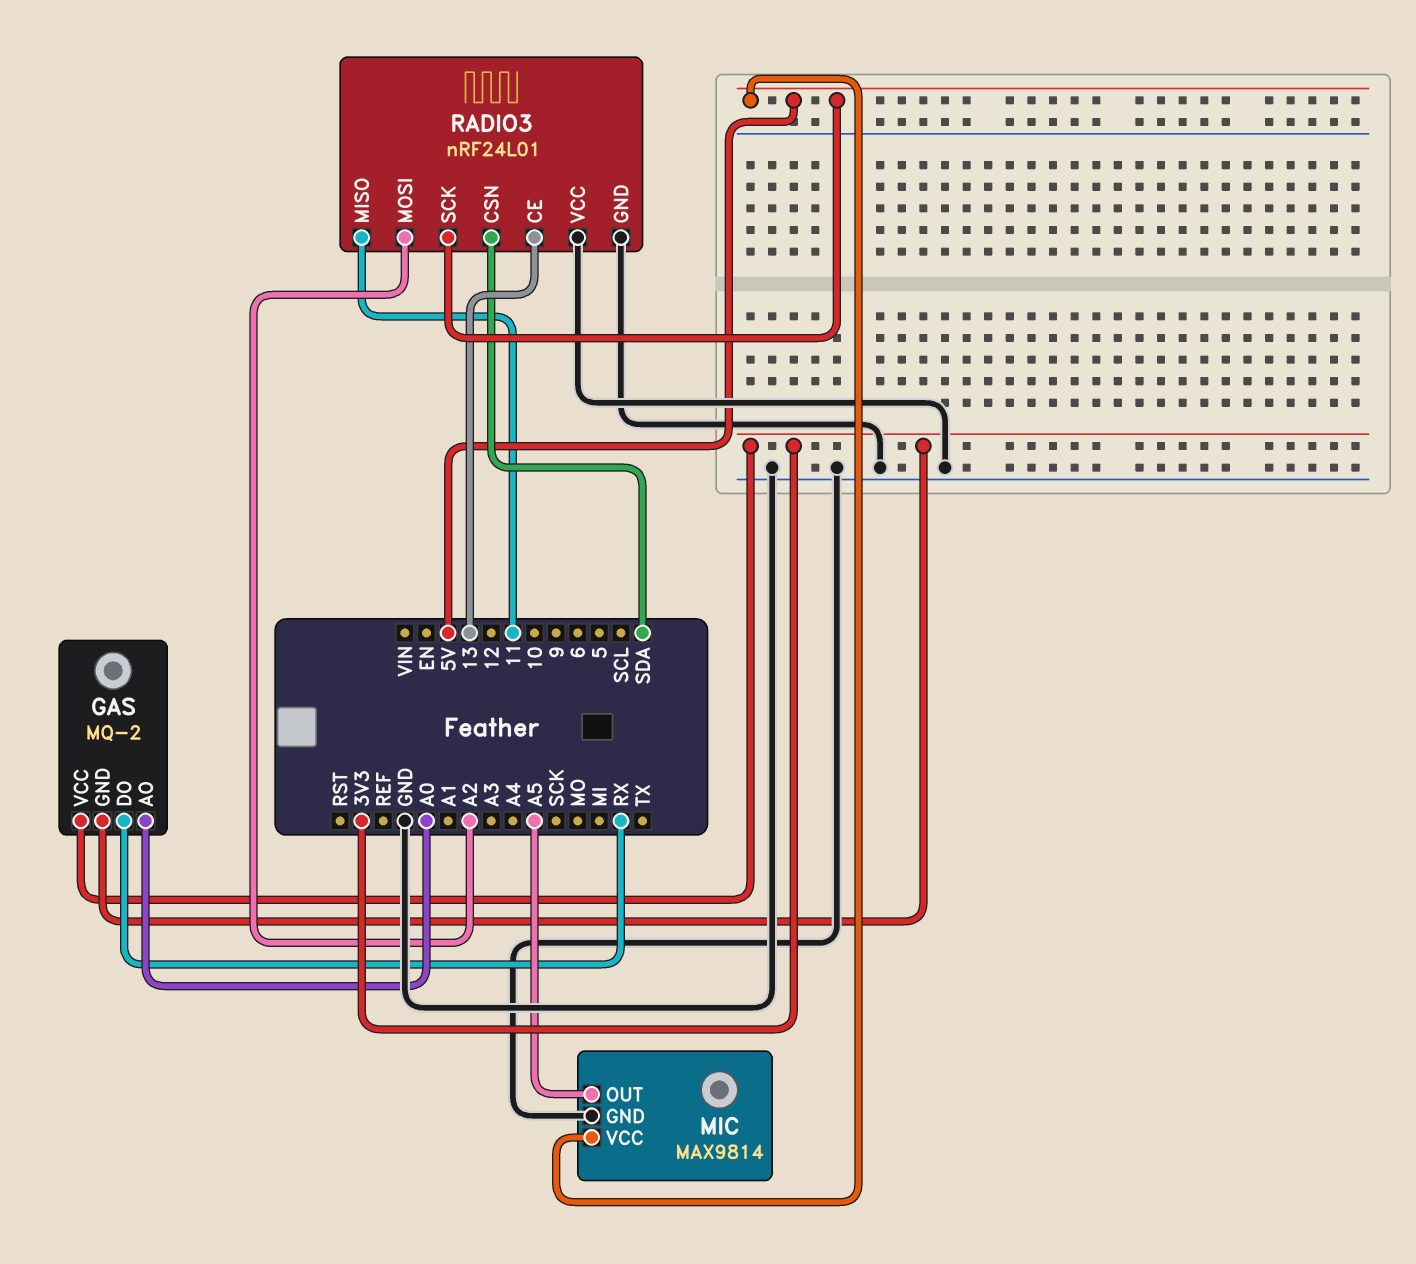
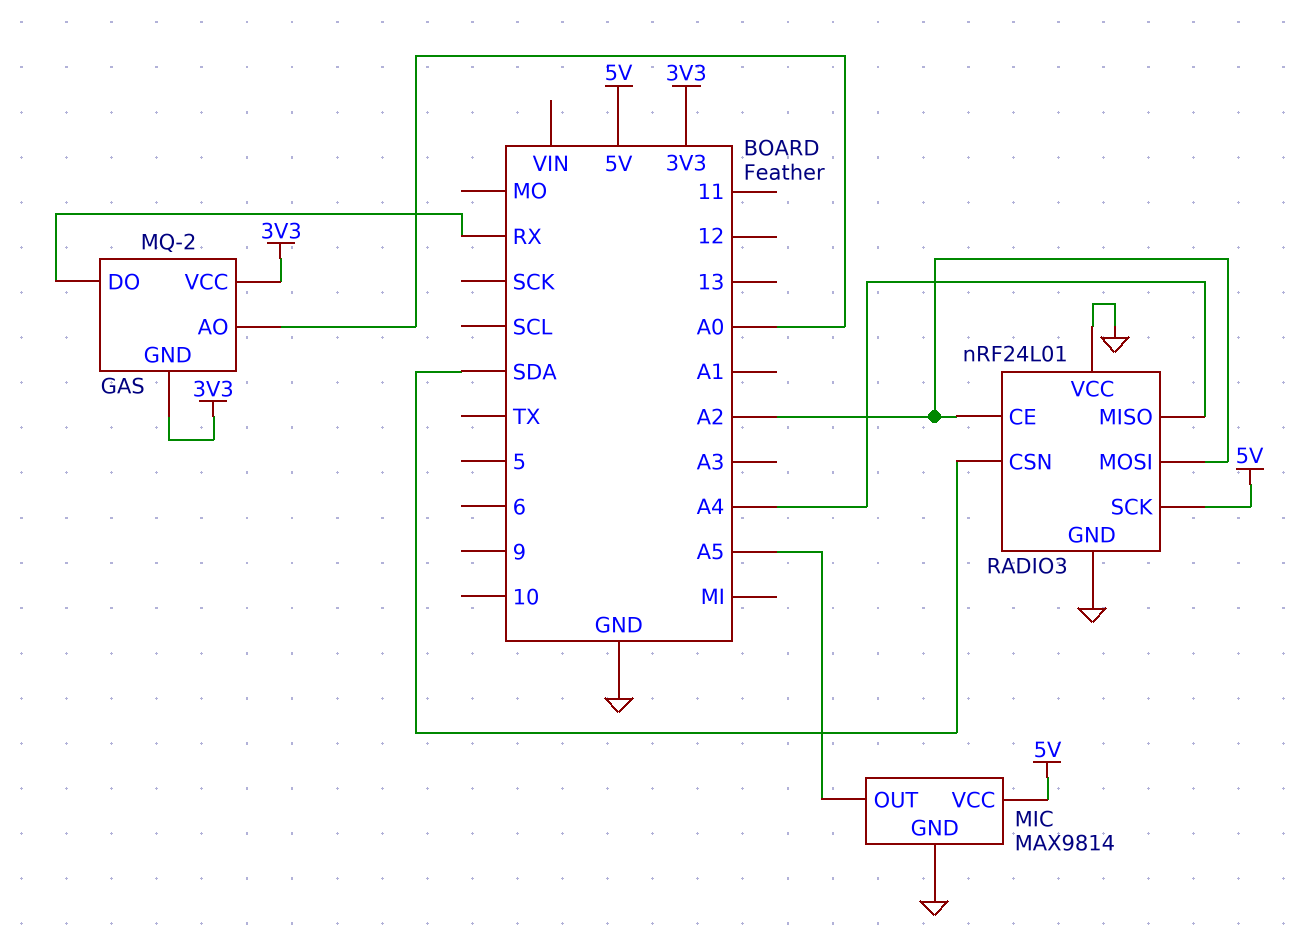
RADIO3 pin CE: 13 -> A2
RADIO3 pin MISO: 11 -> A4

